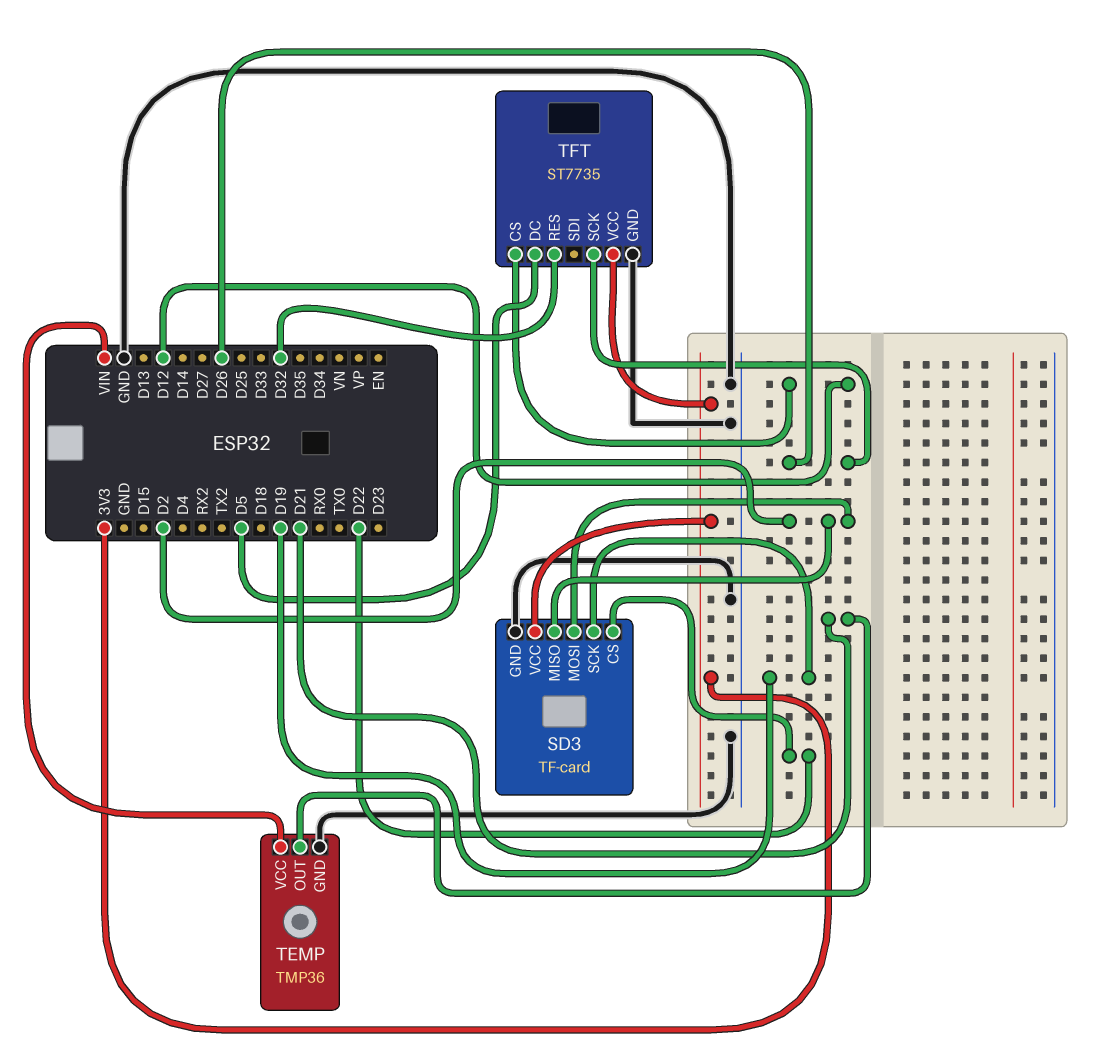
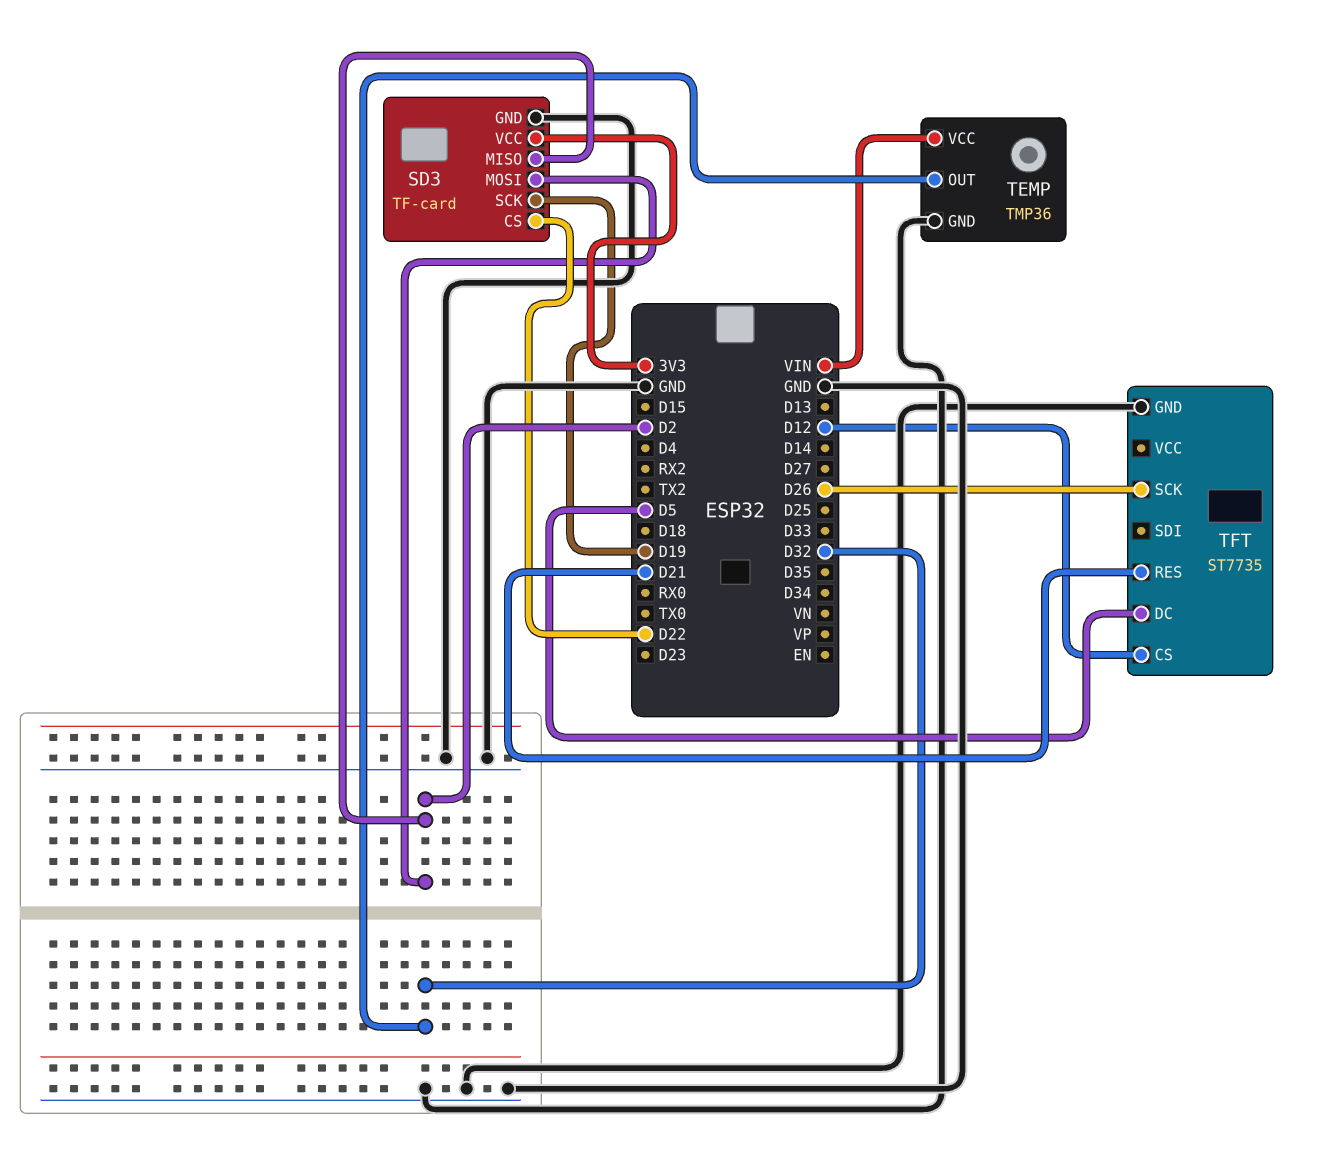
TEMP pin OUT: D21 -> D32
TFT pin RES: D32 -> D21
TFT pin VCC: 3V3 -> none

